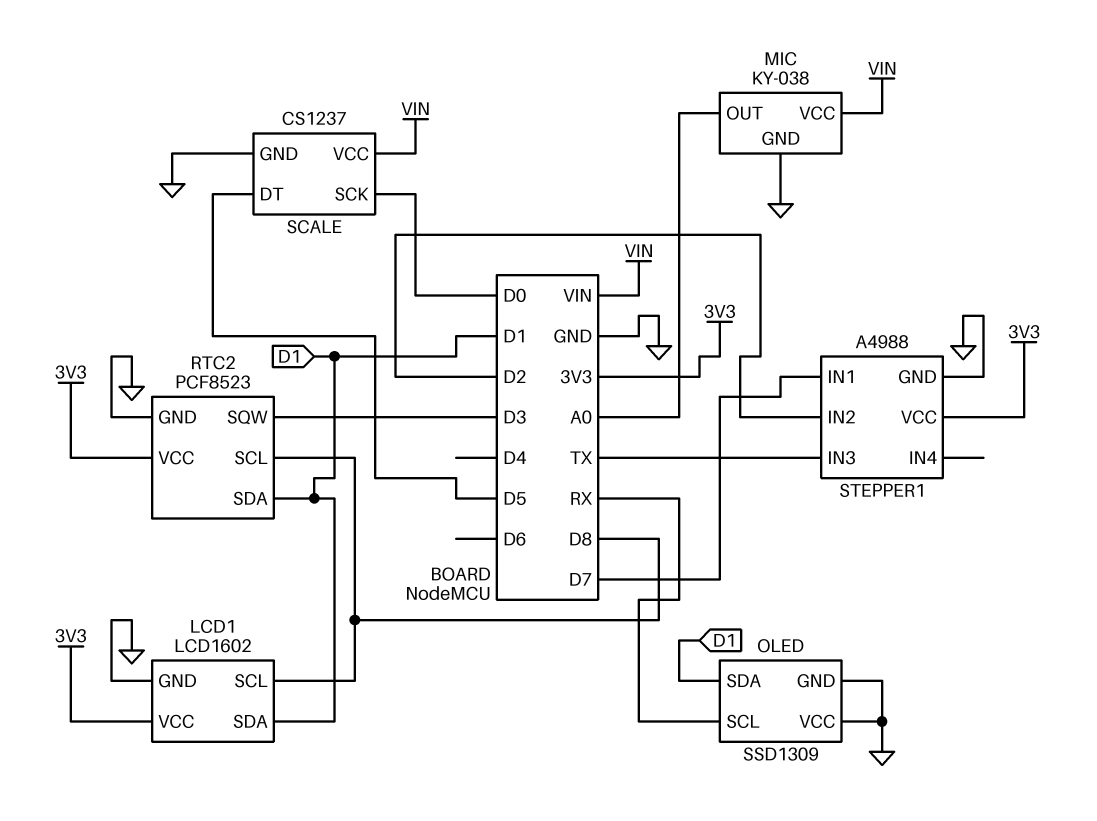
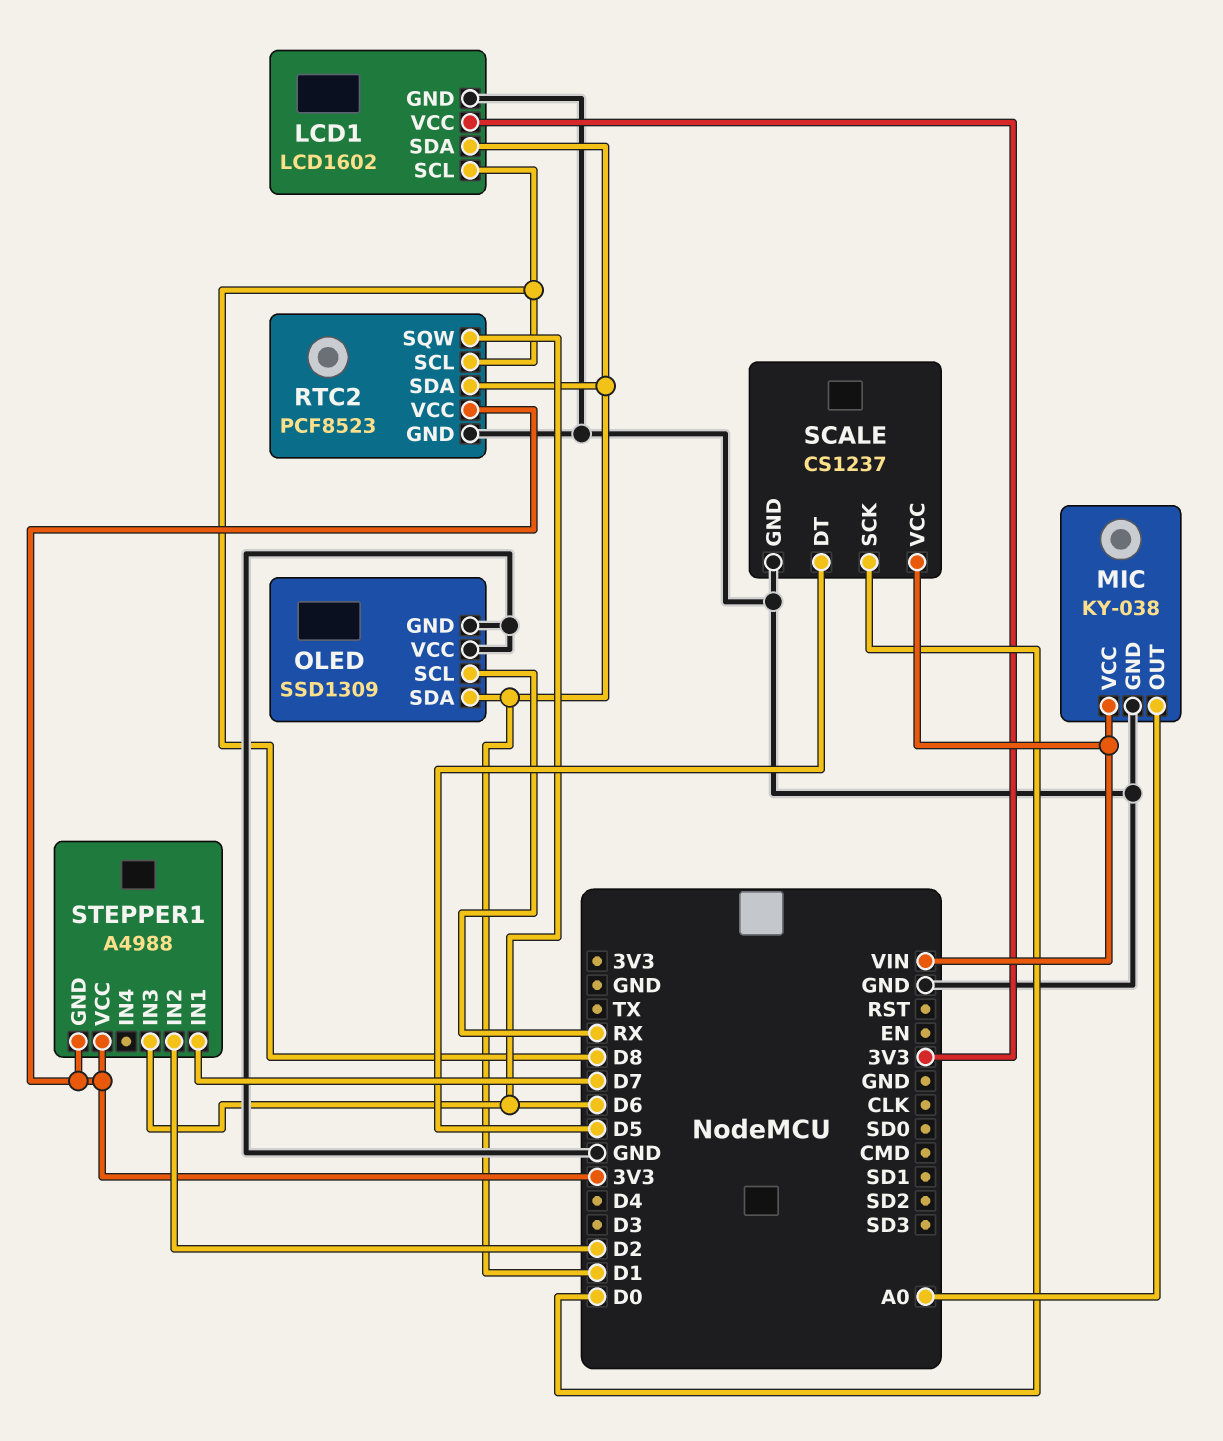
RTC2 pin SQW: D3 -> D6
STEPPER1 pin GND: GND -> 3V3
STEPPER1 pin IN3: TX -> D6

